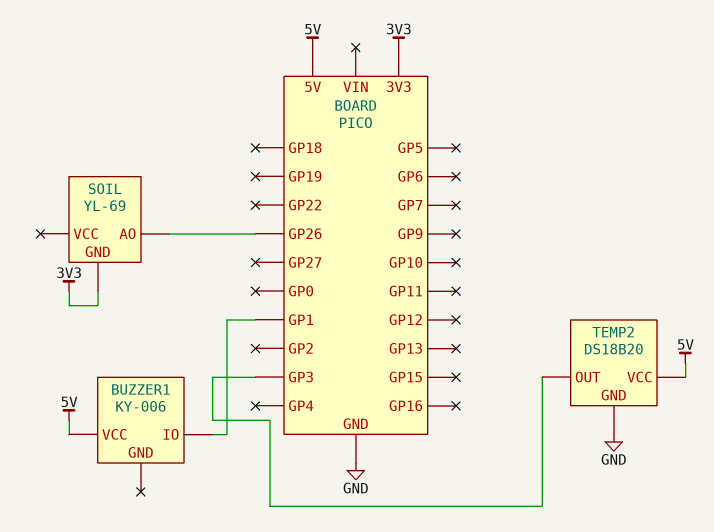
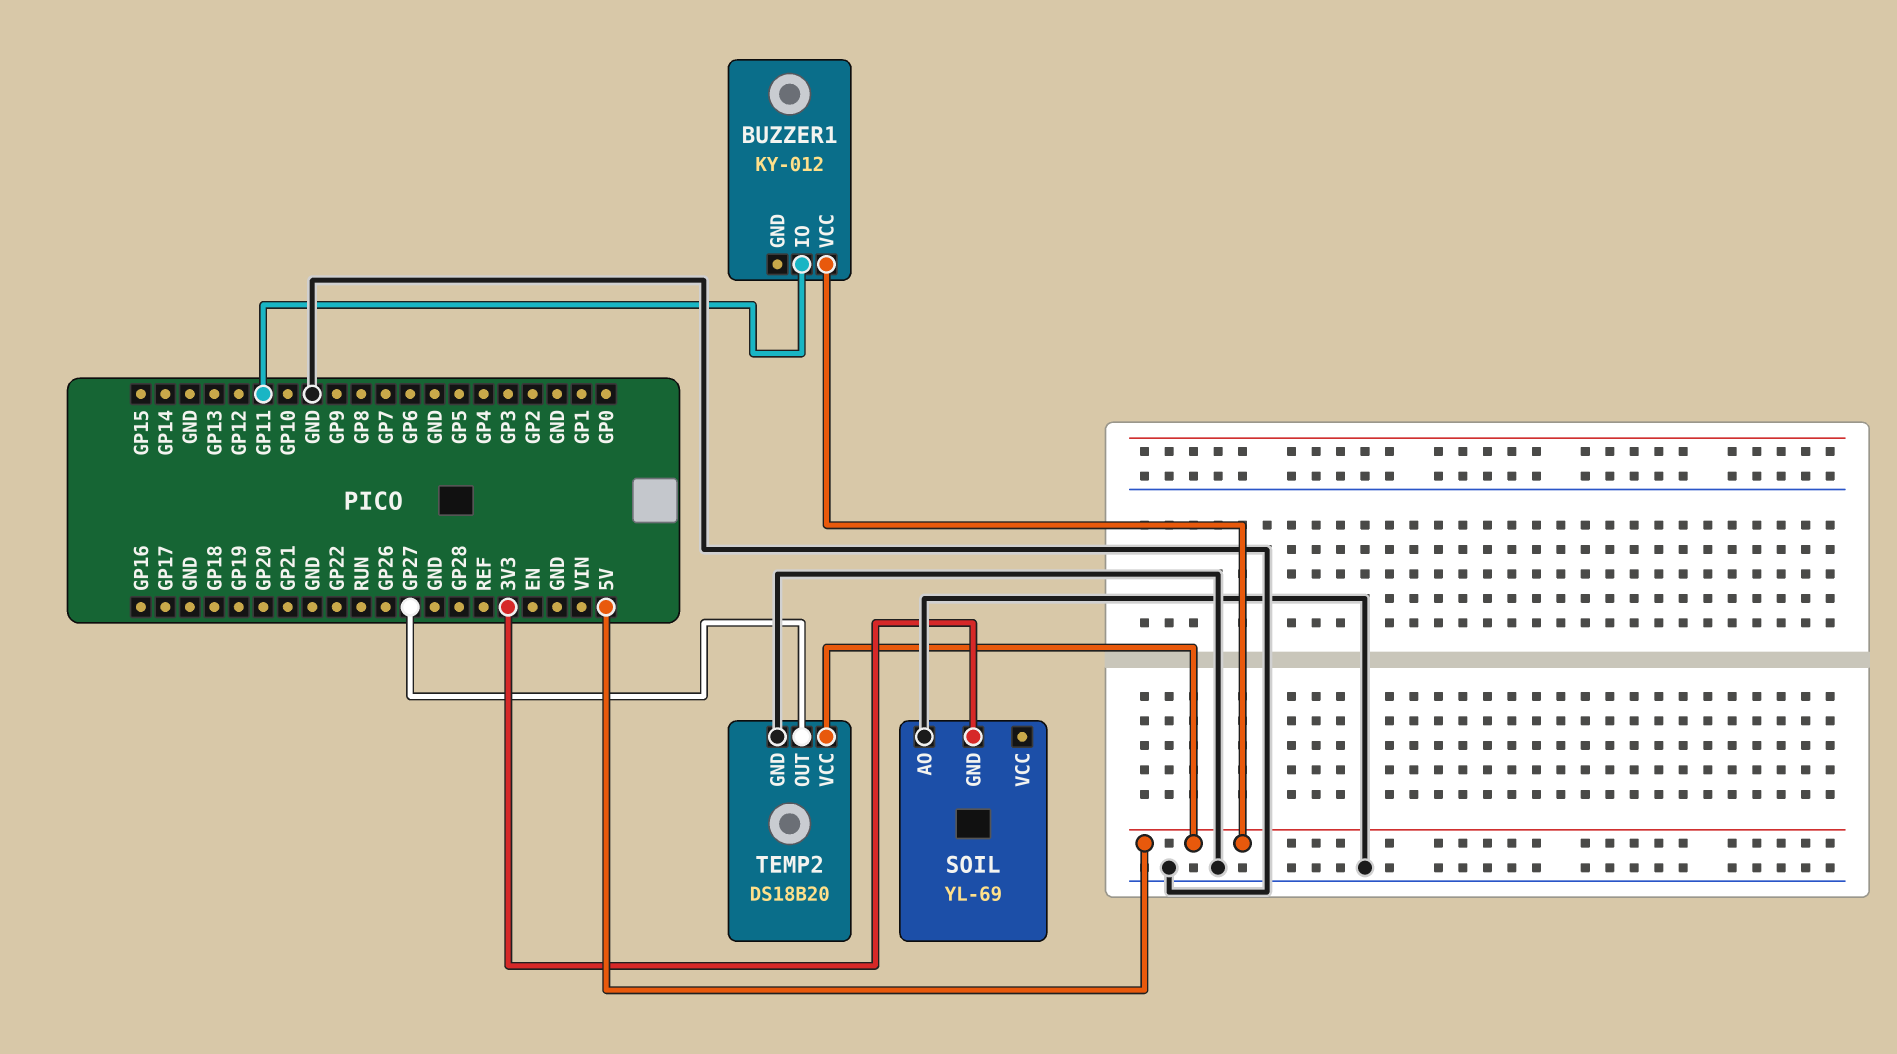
BUZZER1: KY-006 -> KY-012
BUZZER1 pin IO: GP1 -> GP11
SOIL pin AO: GP26 -> GND
TEMP2 pin OUT: GP3 -> GP27

